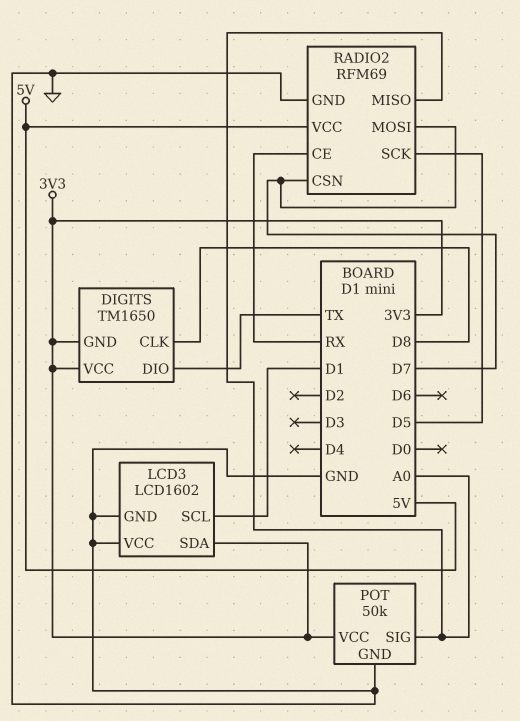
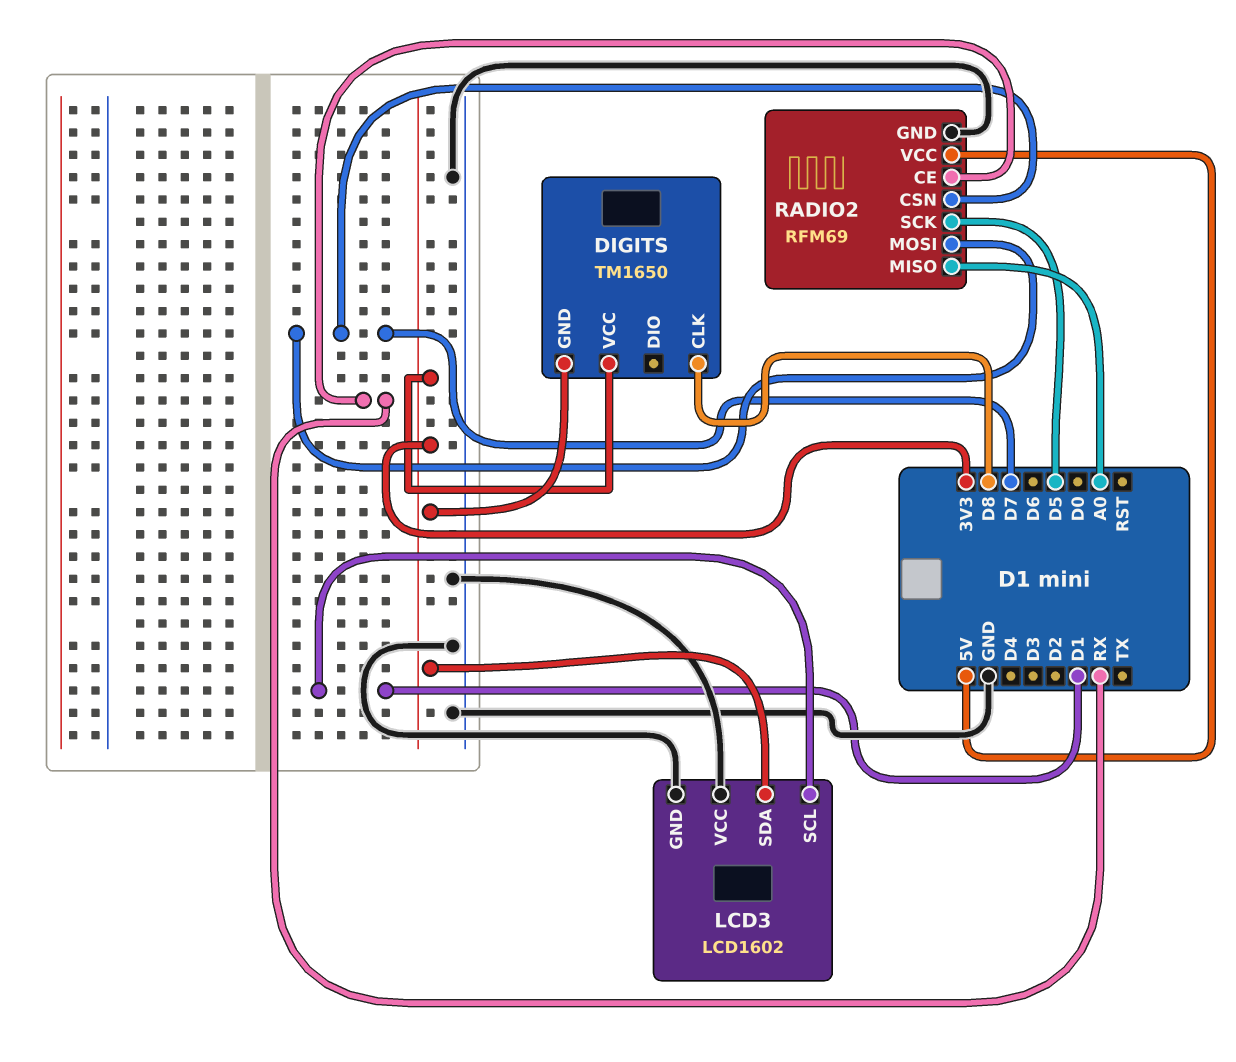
DIGITS pin DIO: TX -> none
POT: 50k -> none
POT pin GND: GND -> none
POT pin SIG: A0 -> none
POT pin VCC: 3V3 -> none

